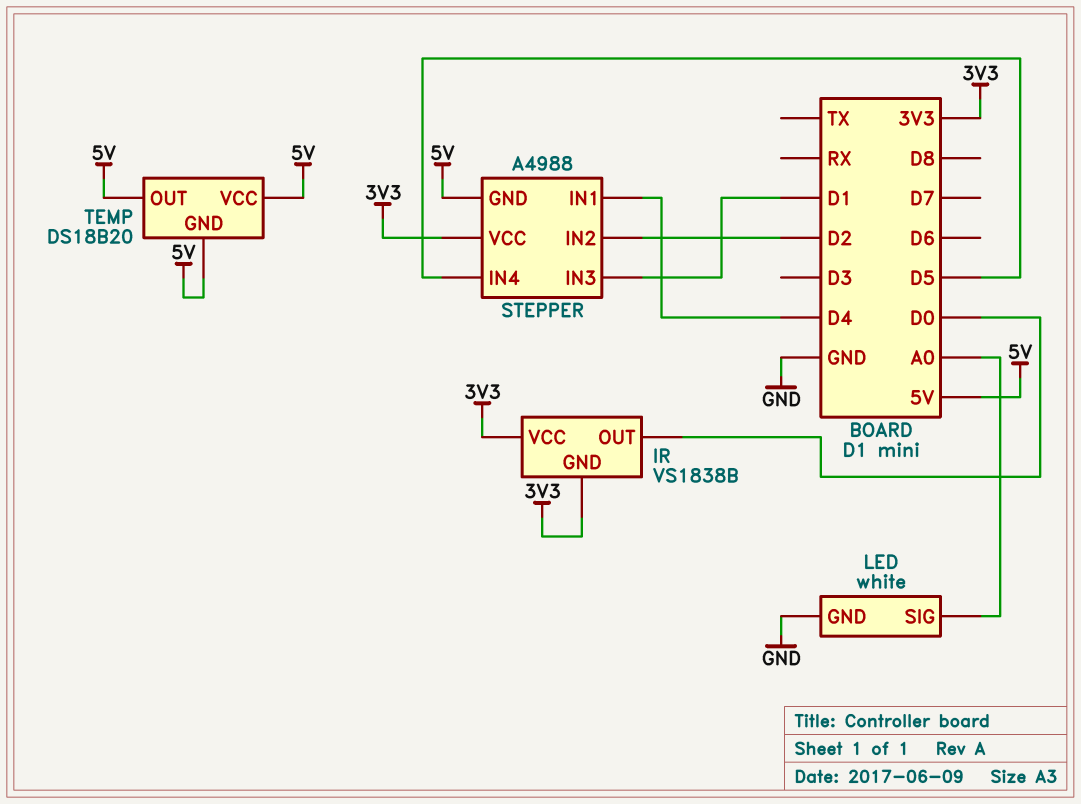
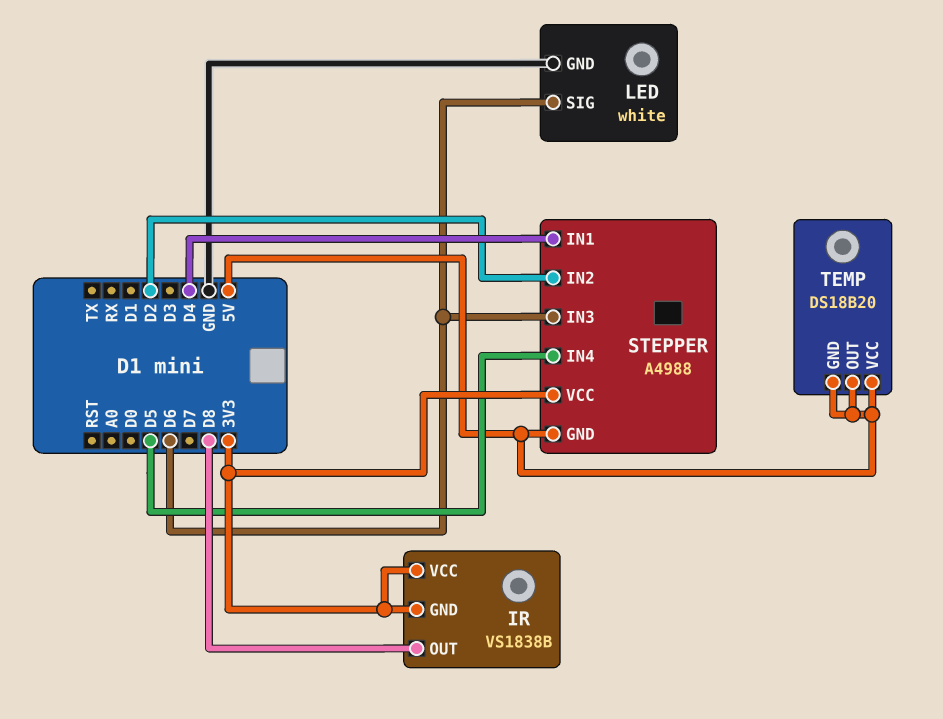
IR pin OUT: D0 -> D8
LED pin SIG: A0 -> D6
STEPPER pin IN3: D1 -> D6

